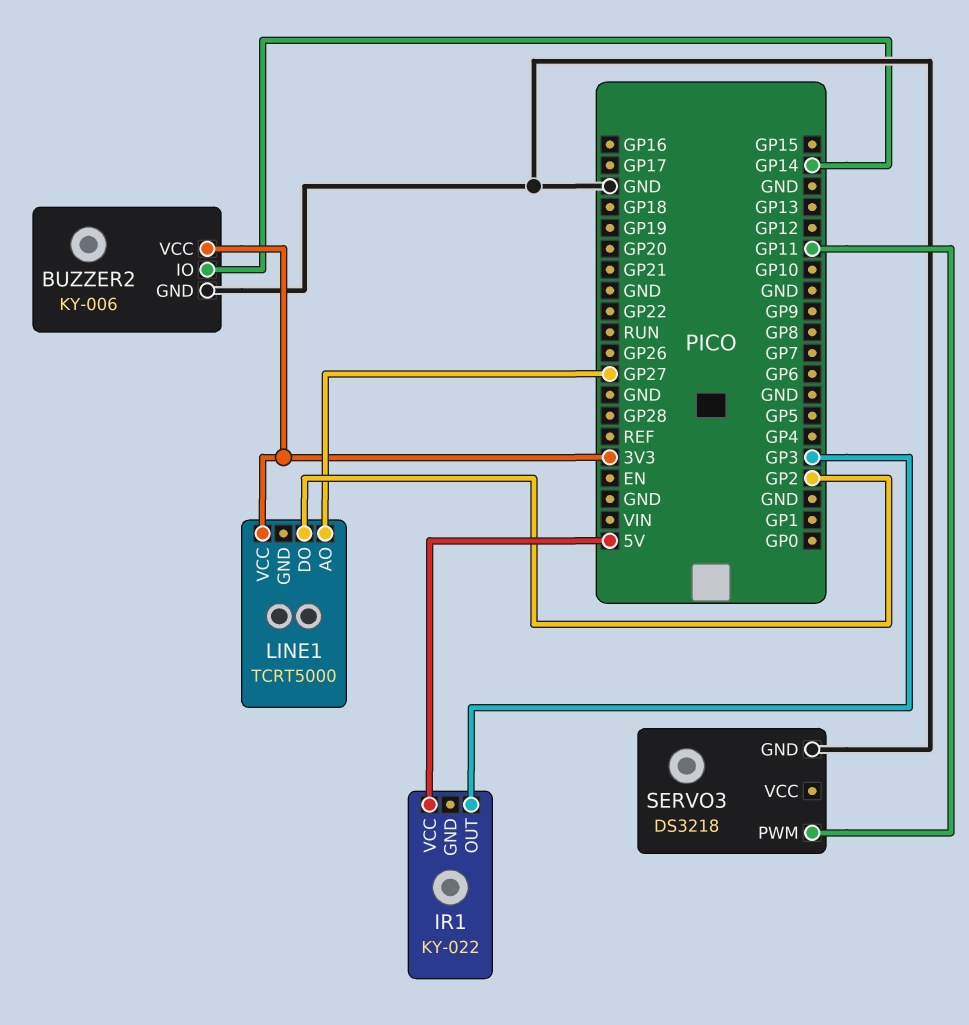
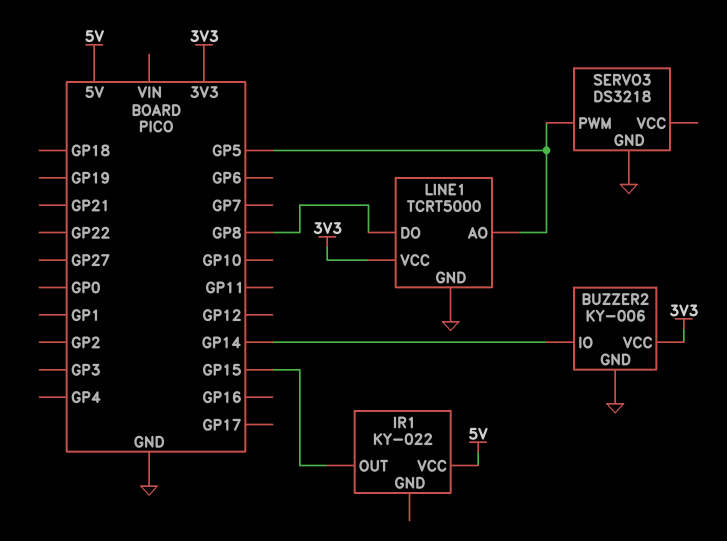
IR1 pin OUT: GP3 -> GP15
LINE1 pin AO: GP27 -> GP5
LINE1 pin DO: GP2 -> GP8
LINE1 pin GND: none -> GND
SERVO3 pin PWM: GP11 -> GP5

